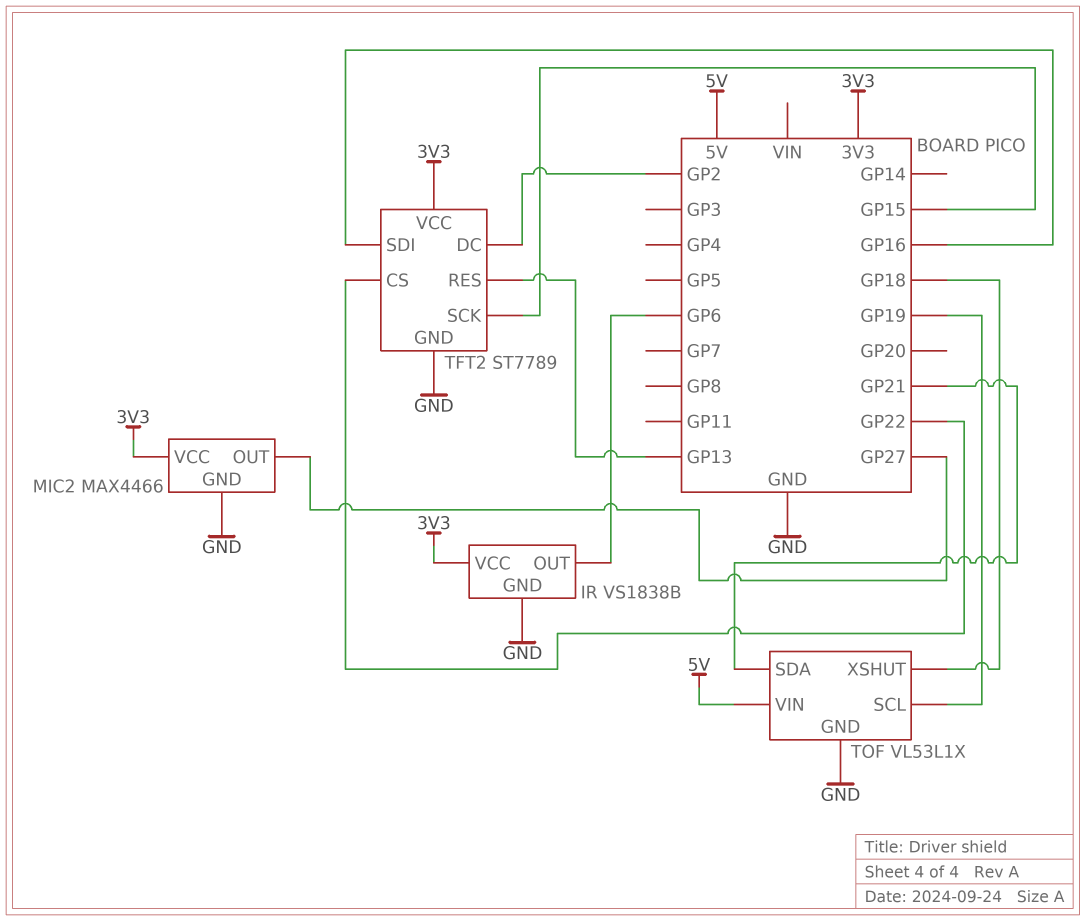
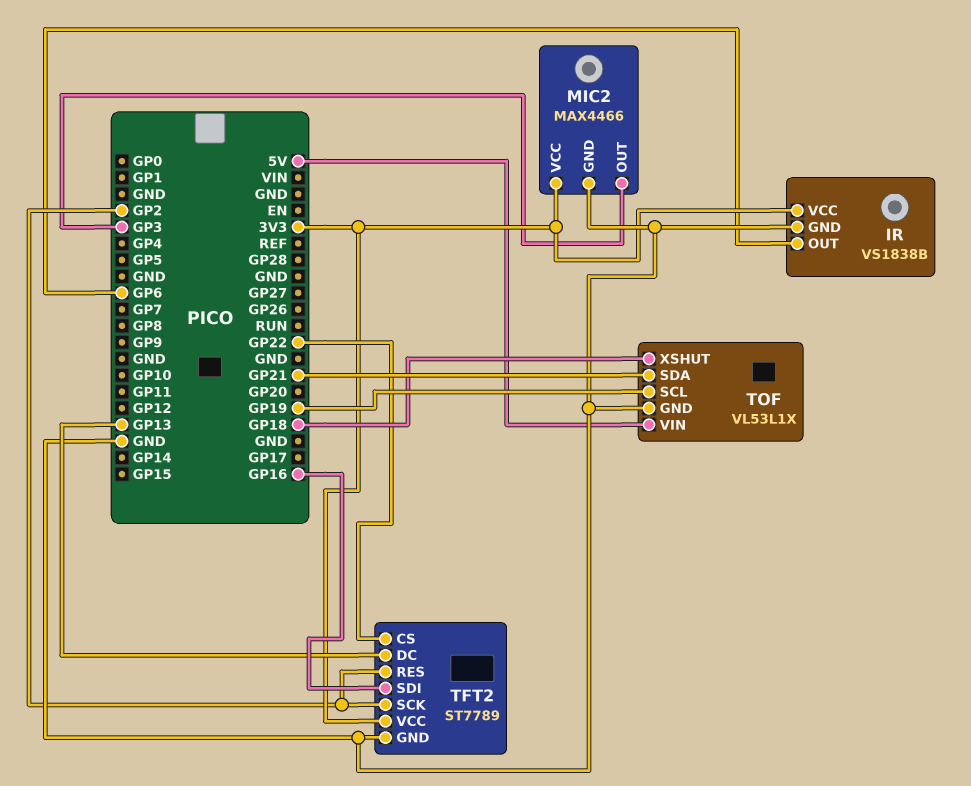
MIC2 pin OUT: GP27 -> GP3
TFT2 pin DC: GP2 -> GP13
TFT2 pin RES: GP13 -> GP2
TFT2 pin SCK: GP15 -> GP2

